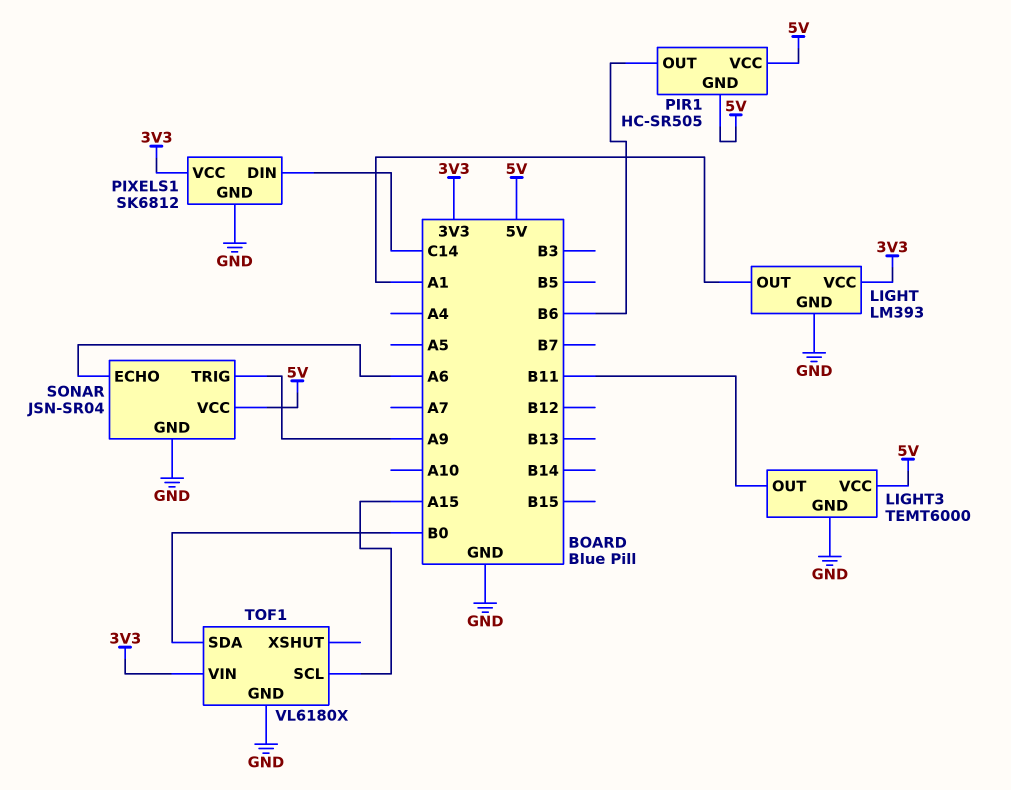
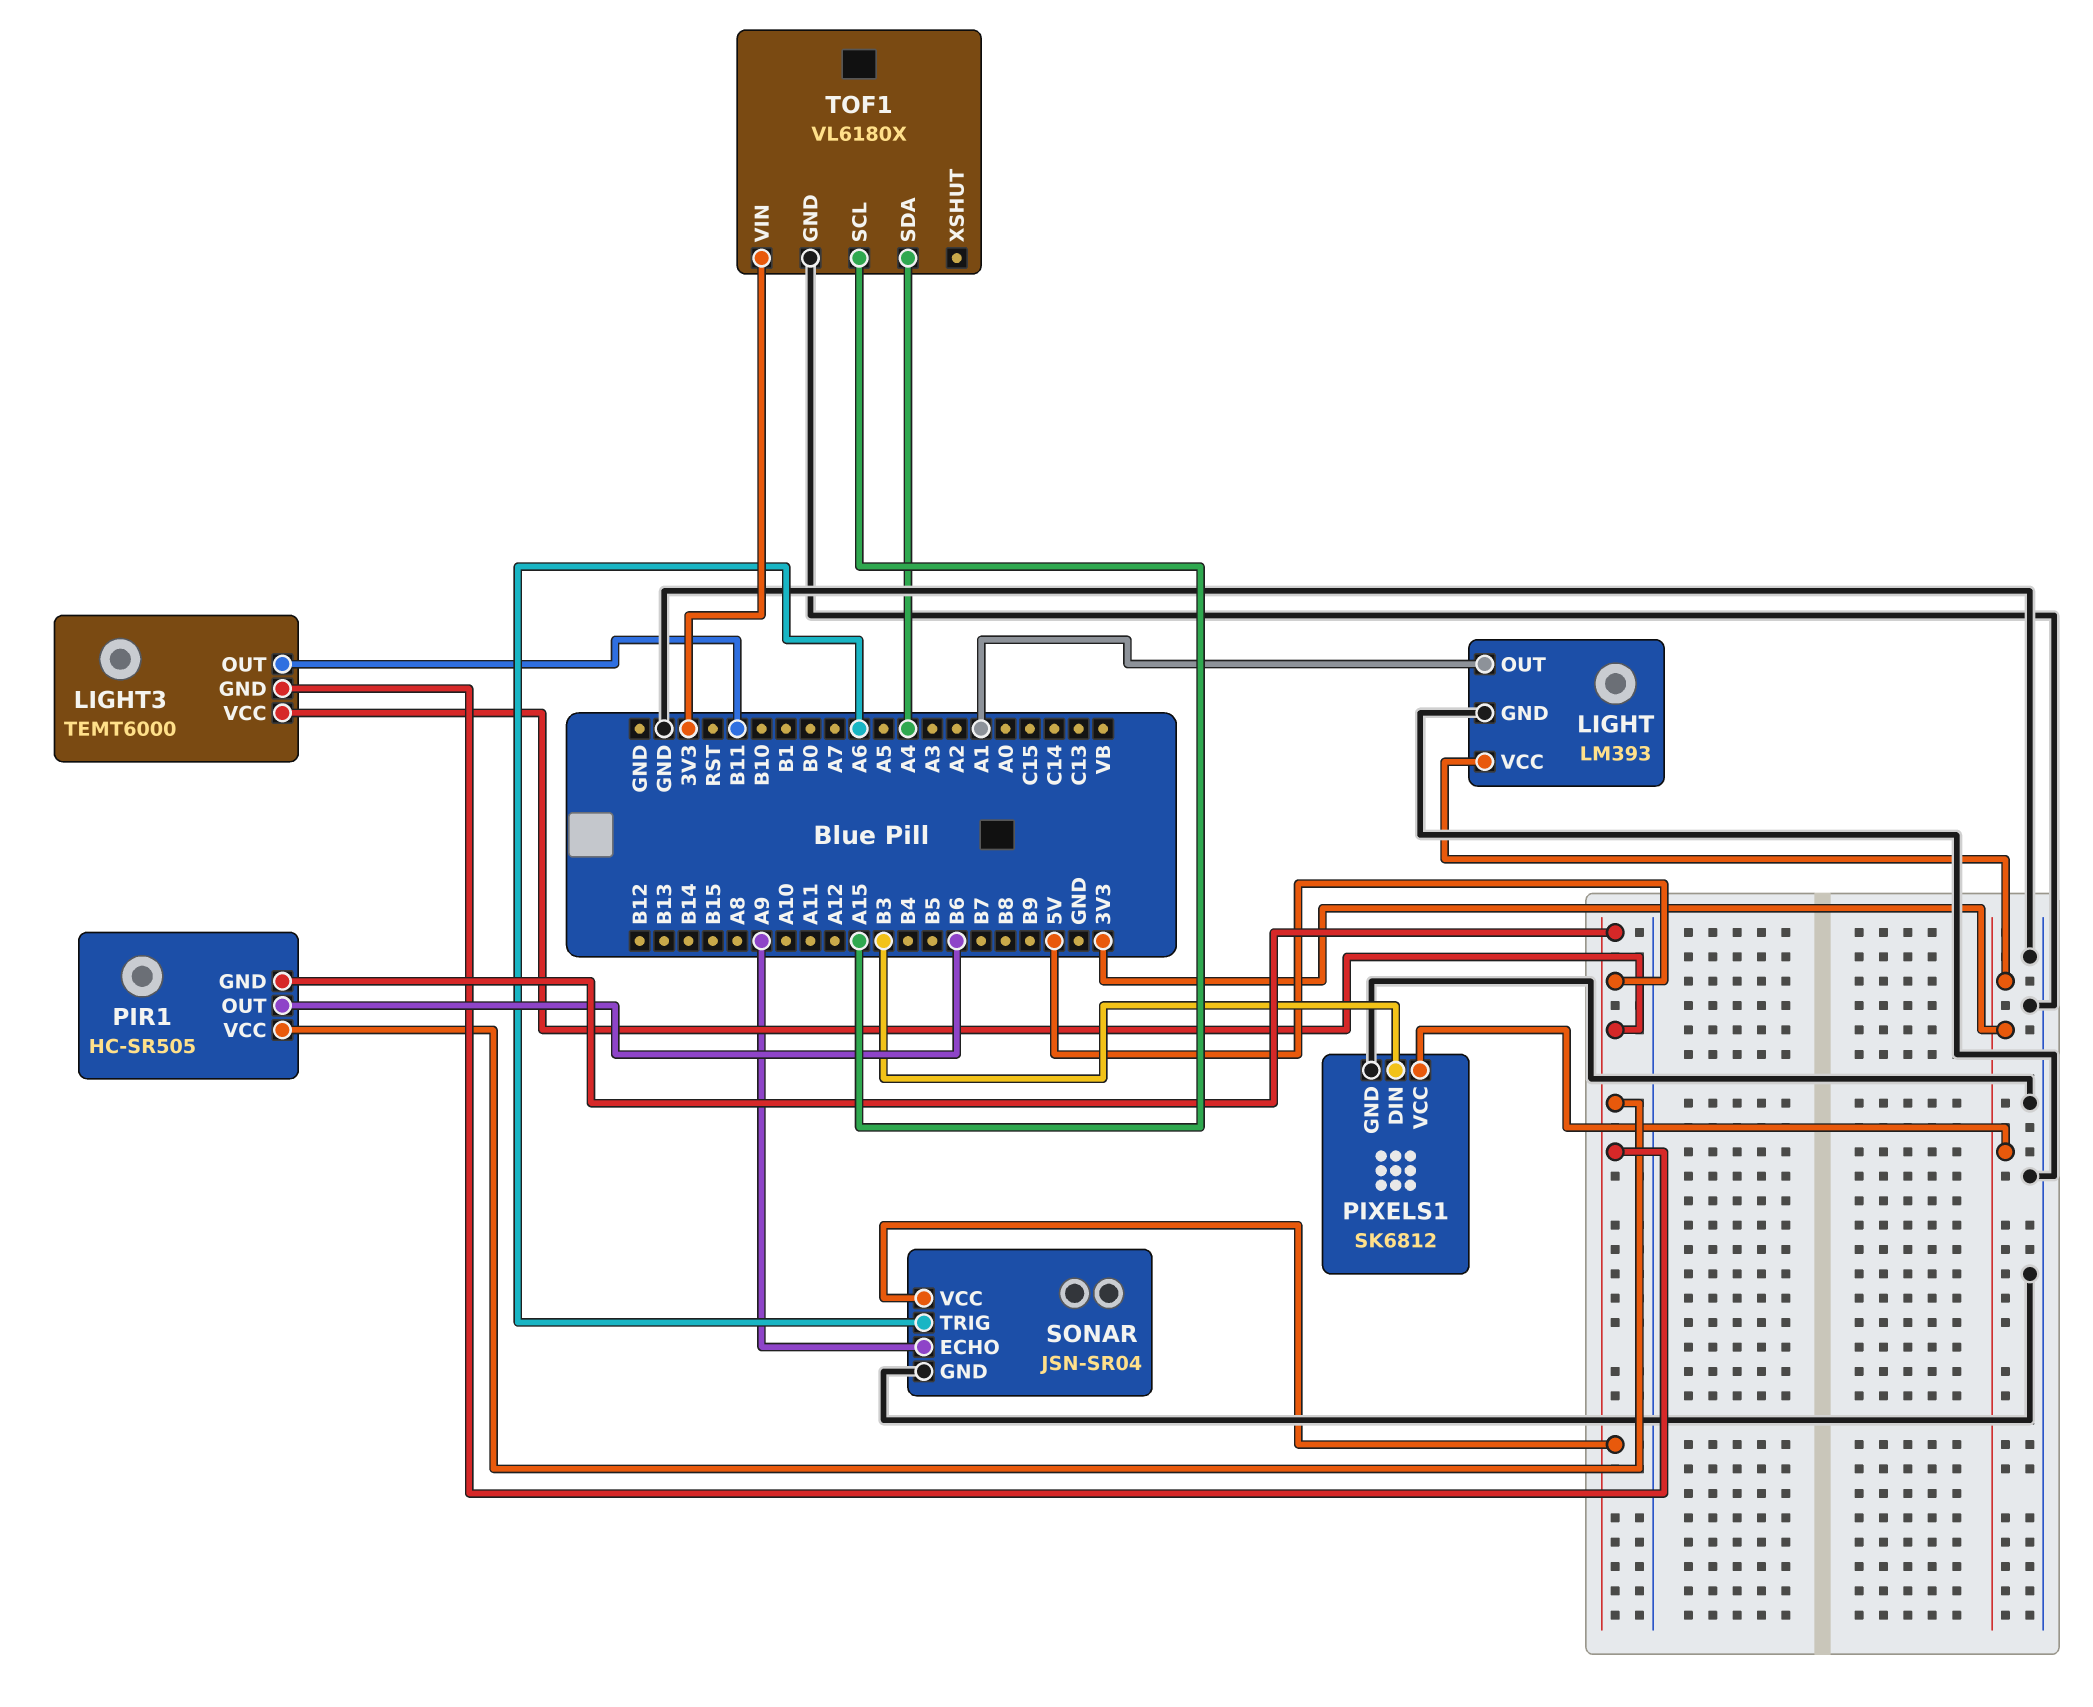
LIGHT3 pin GND: GND -> 5V
PIXELS1 pin DIN: C14 -> B3
SONAR pin ECHO: A6 -> A9
SONAR pin TRIG: A9 -> A6
TOF1 pin SDA: B0 -> A4

